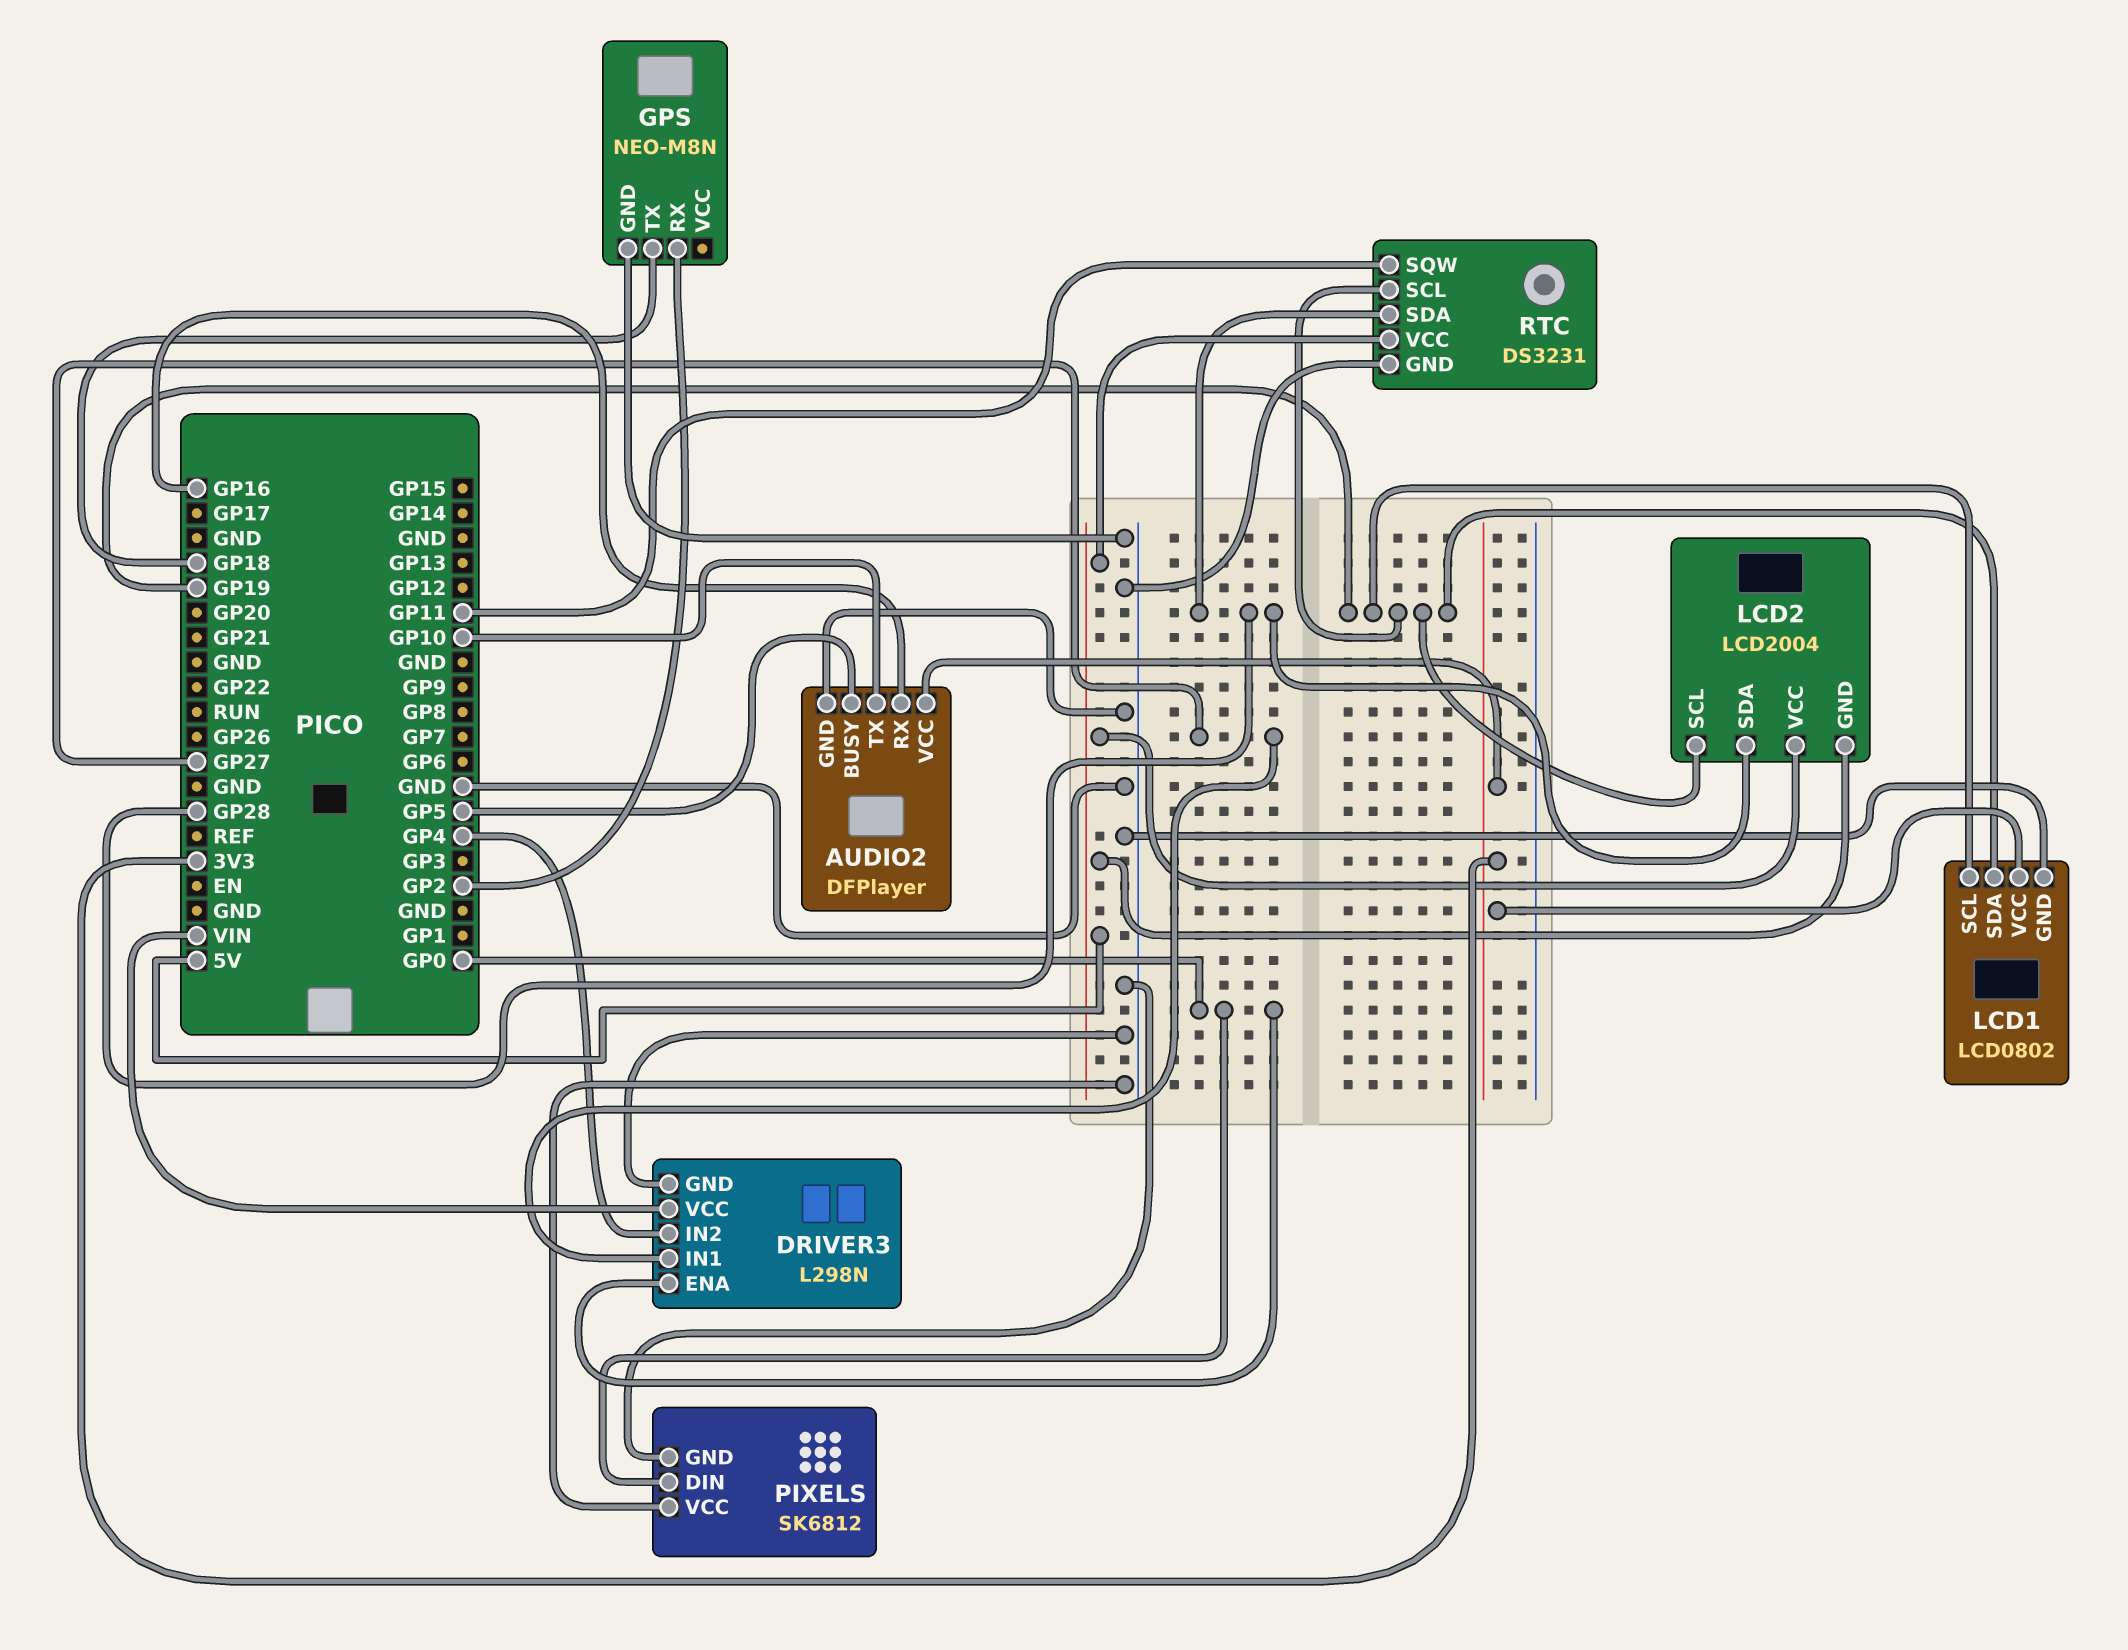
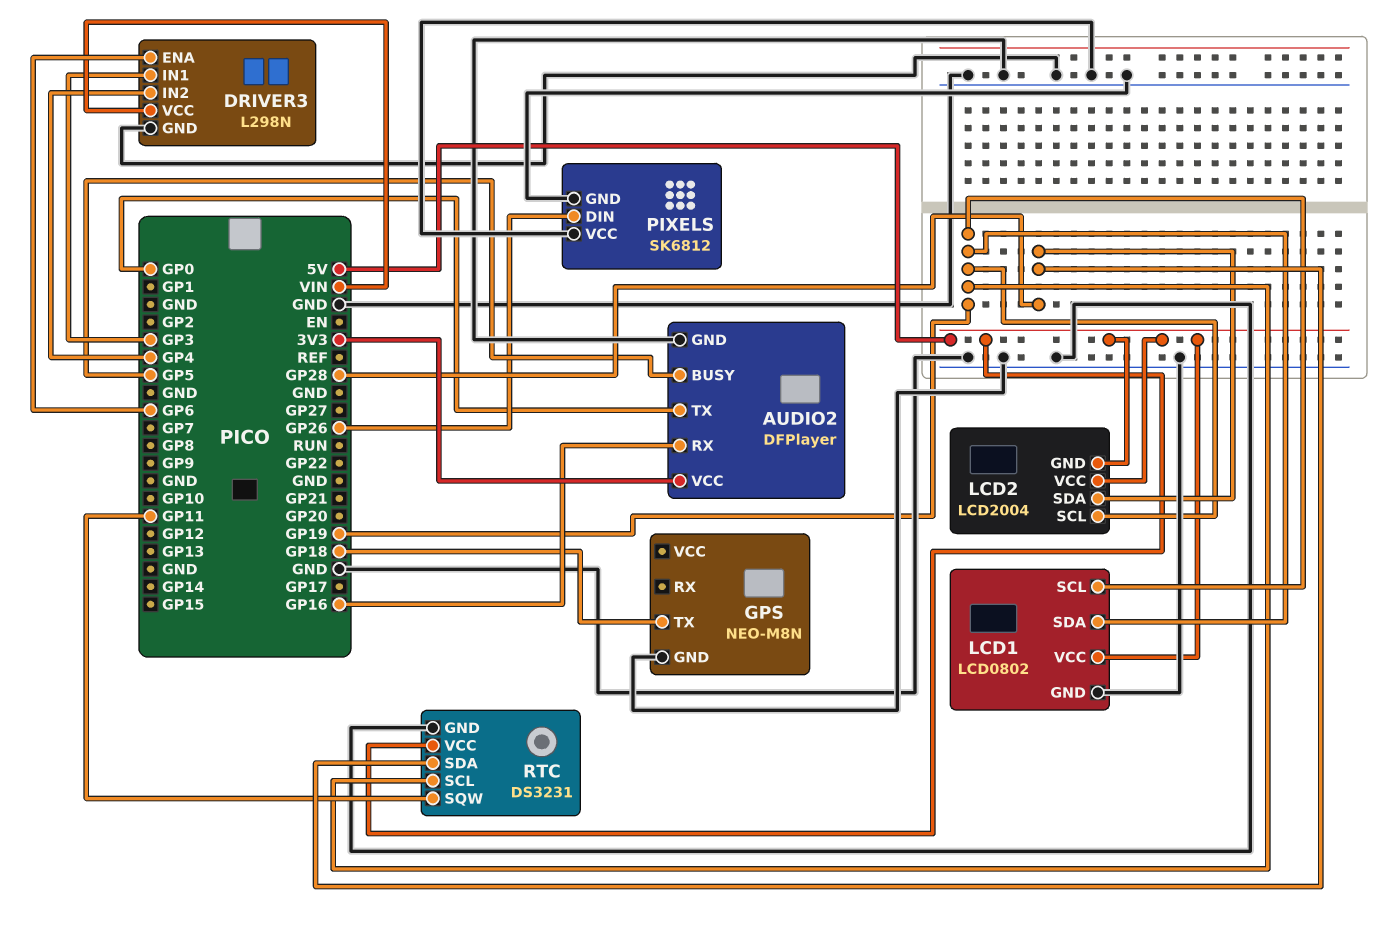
AUDIO2 pin TX: GP10 -> GP0
DRIVER3 pin ENA: GP0 -> GP6
DRIVER3 pin IN1: GP27 -> GP3
GPS pin RX: GP2 -> none
LCD1 pin VCC: 3V3 -> 5V
PIXELS pin DIN: GP0 -> GP26

